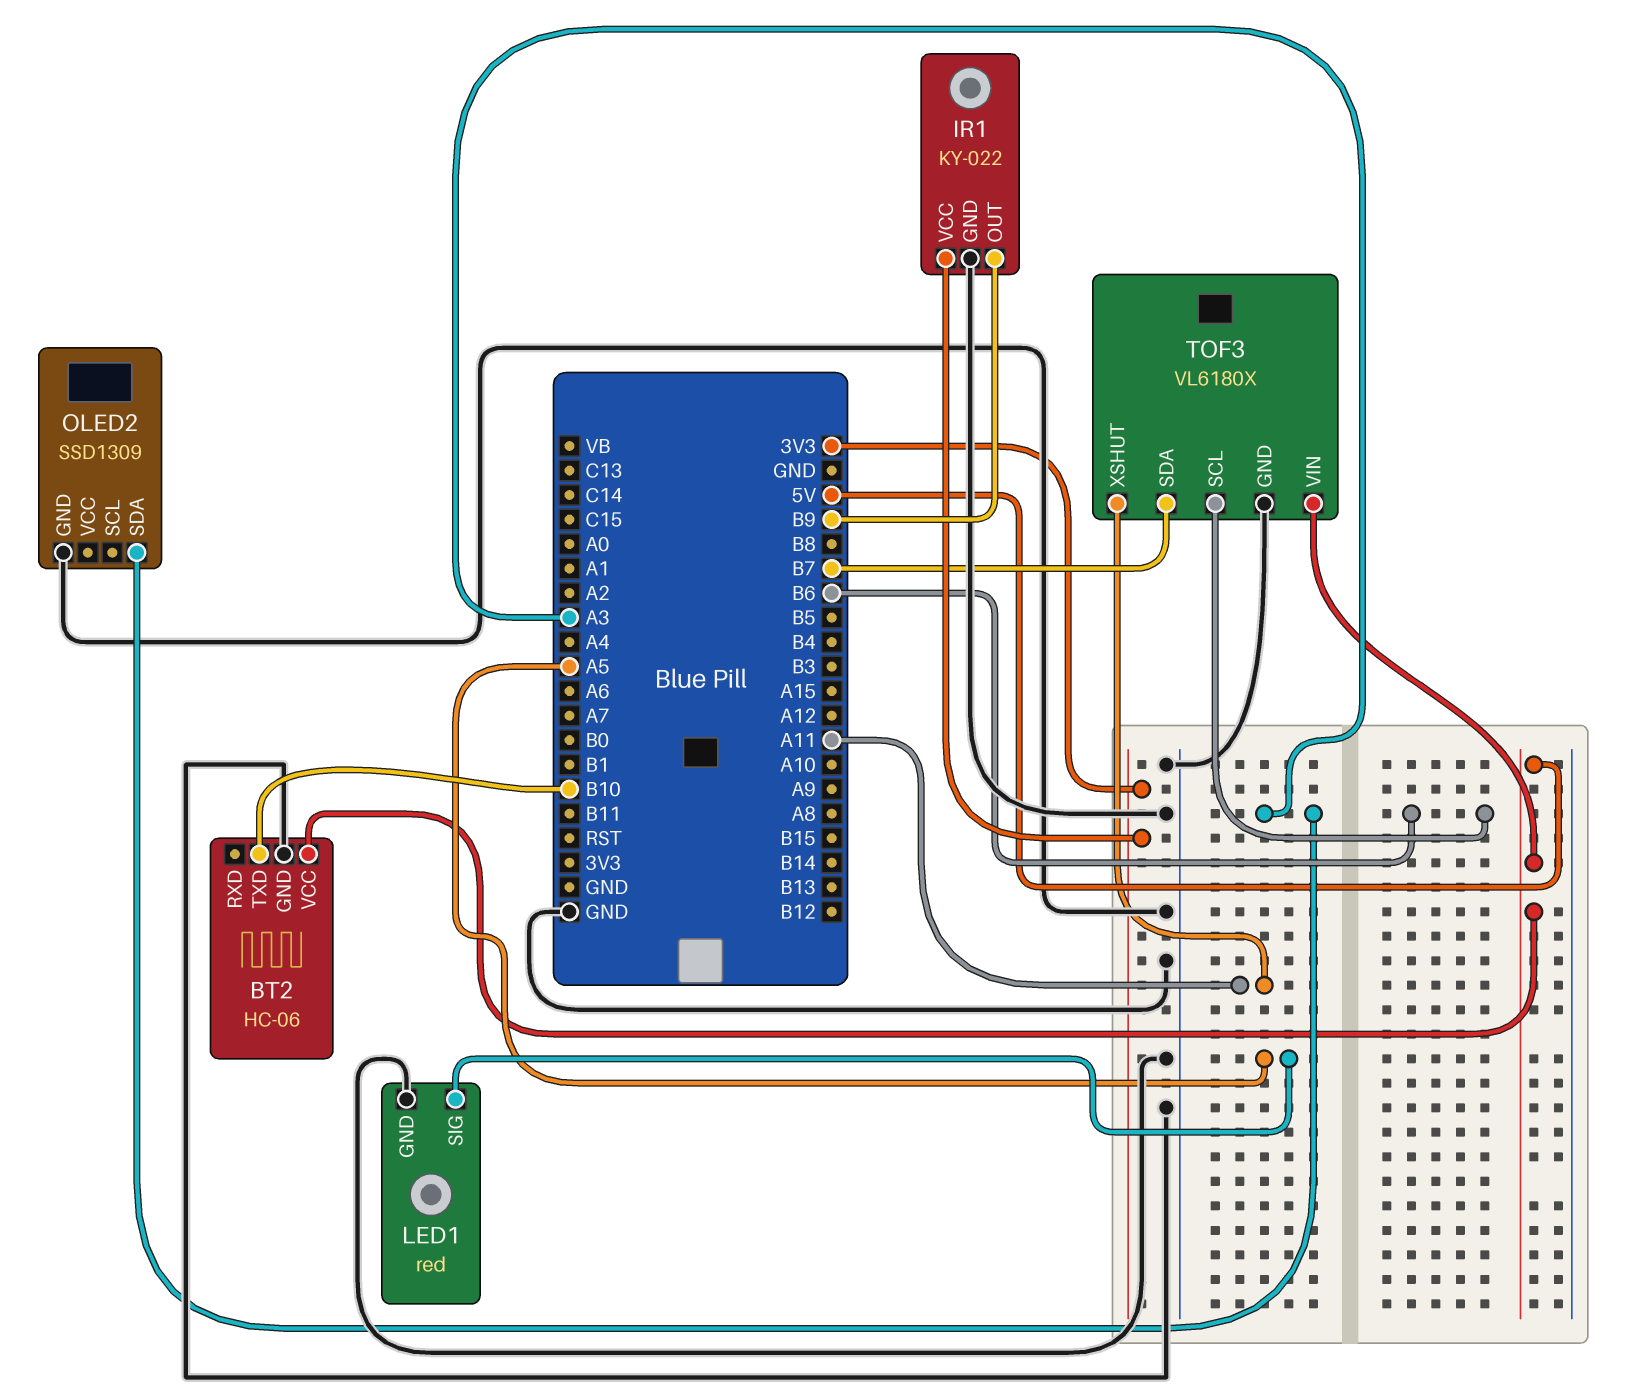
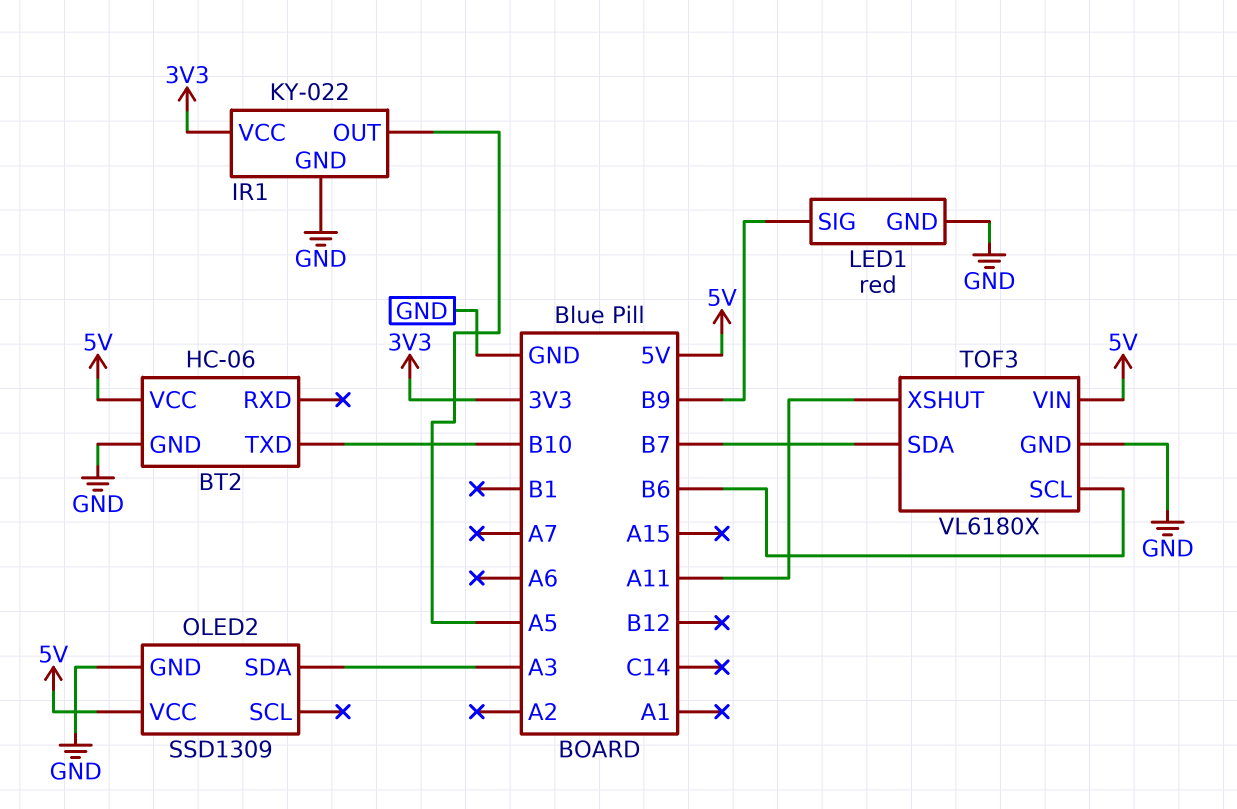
IR1 pin OUT: B9 -> A5
LED1 pin SIG: A5 -> B9
OLED2 pin VCC: none -> 5V

